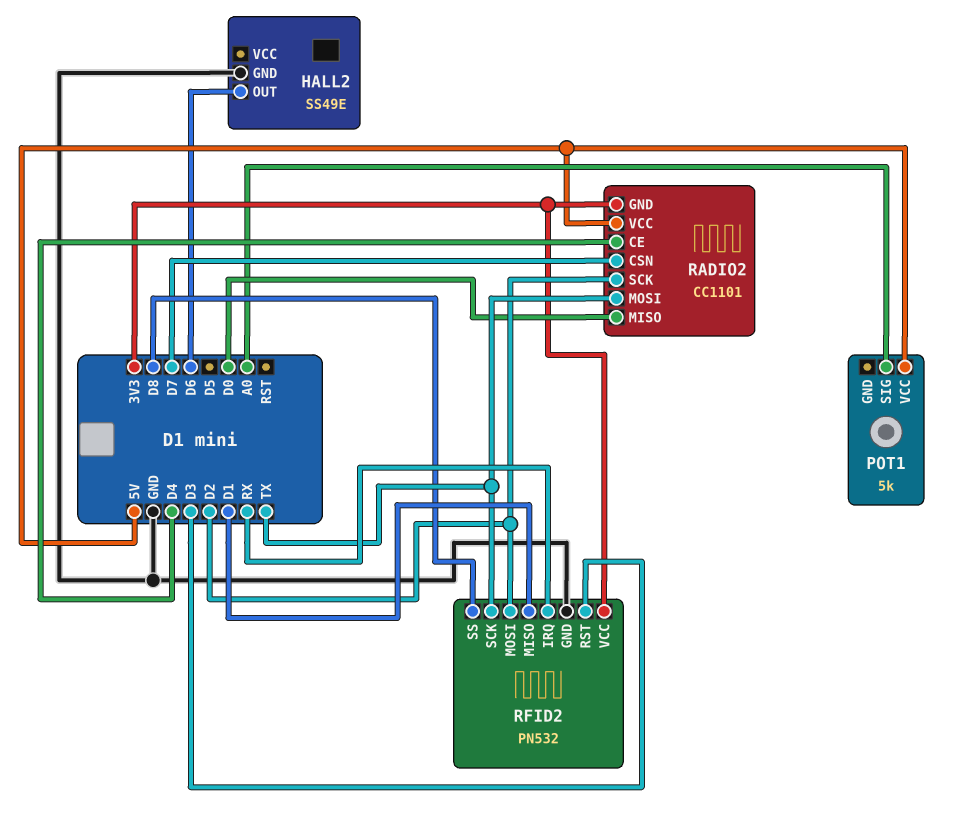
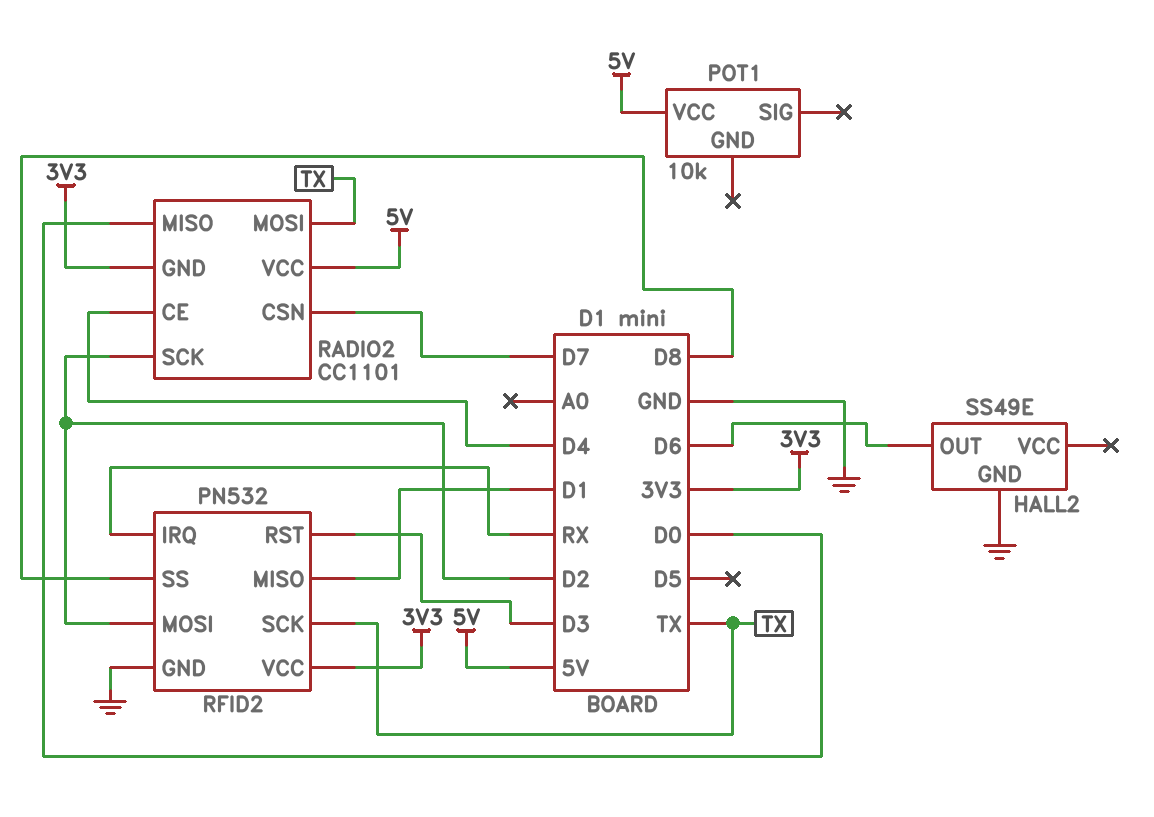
POT1: 5k -> 10k
POT1 pin SIG: A0 -> none

